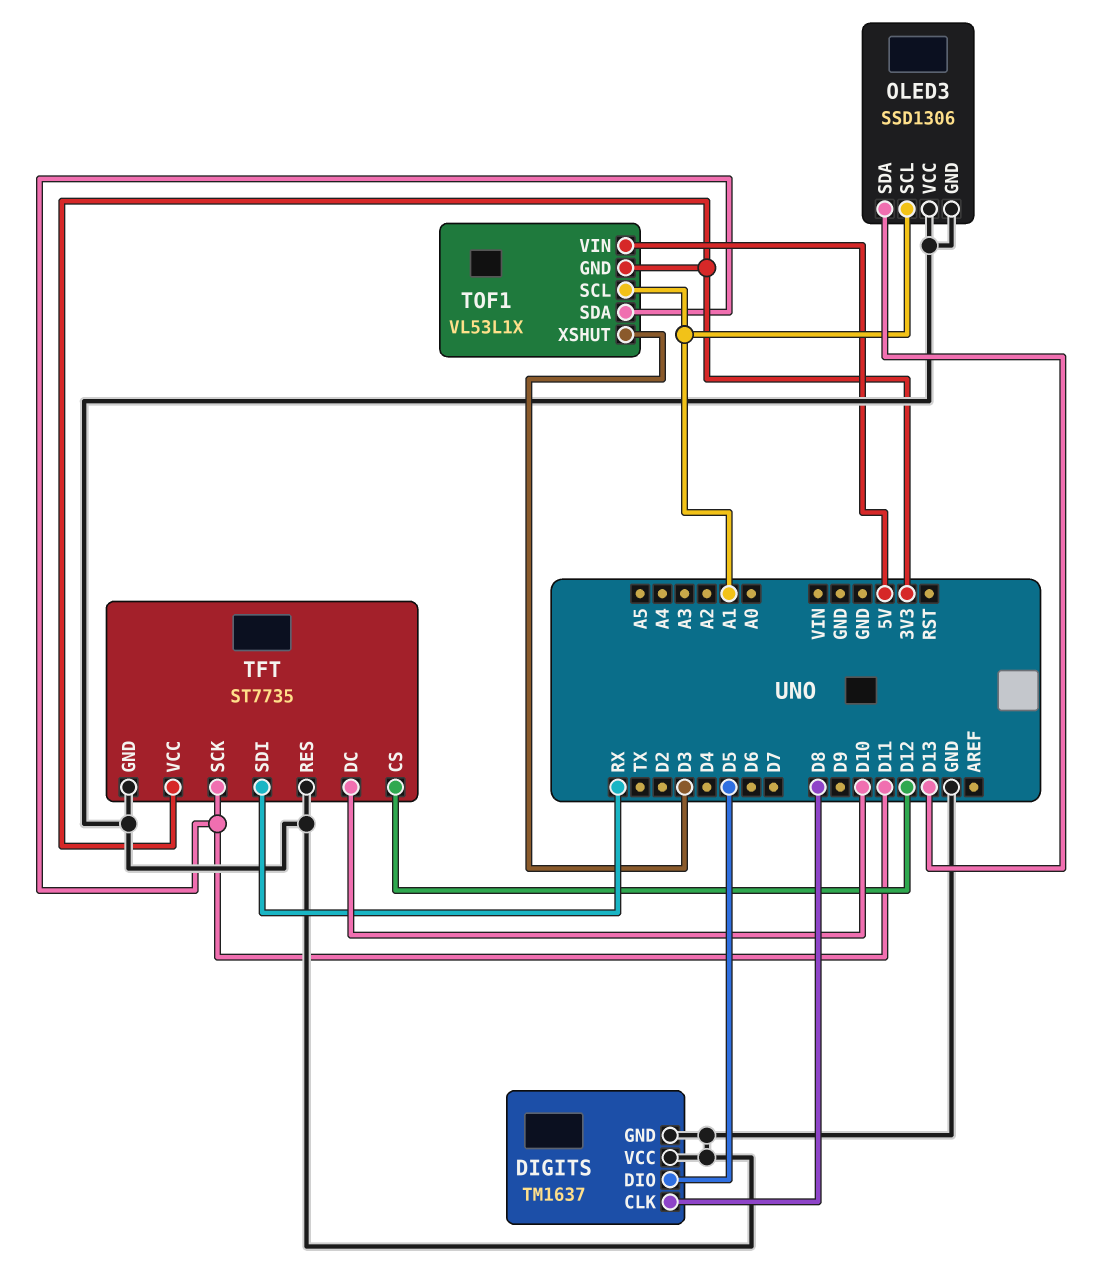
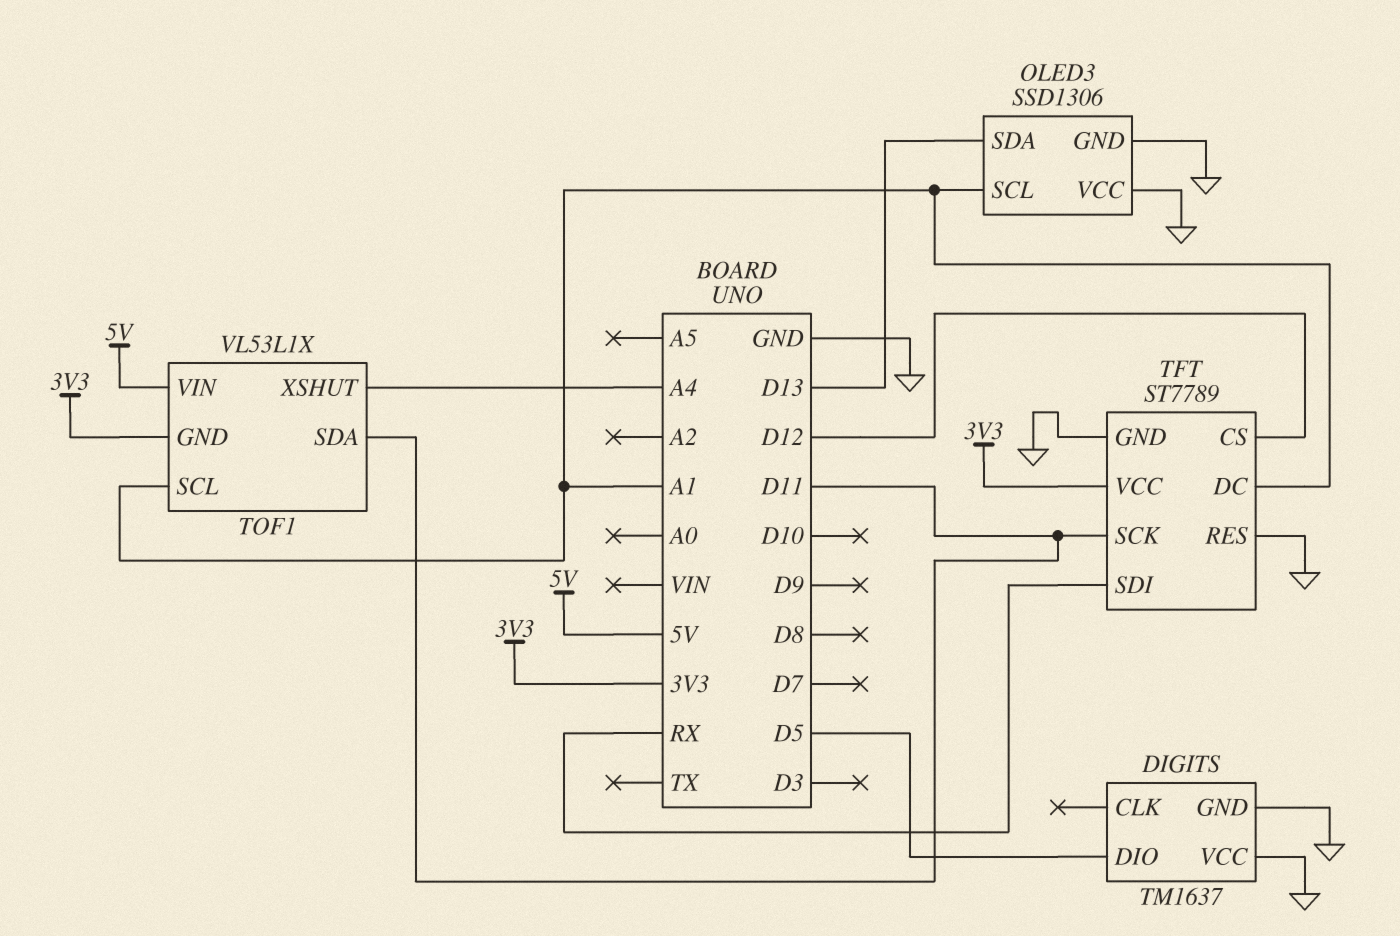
DIGITS pin CLK: D8 -> none
TFT: ST7735 -> ST7789
TFT pin DC: D10 -> A1
TOF1 pin XSHUT: D3 -> A4

